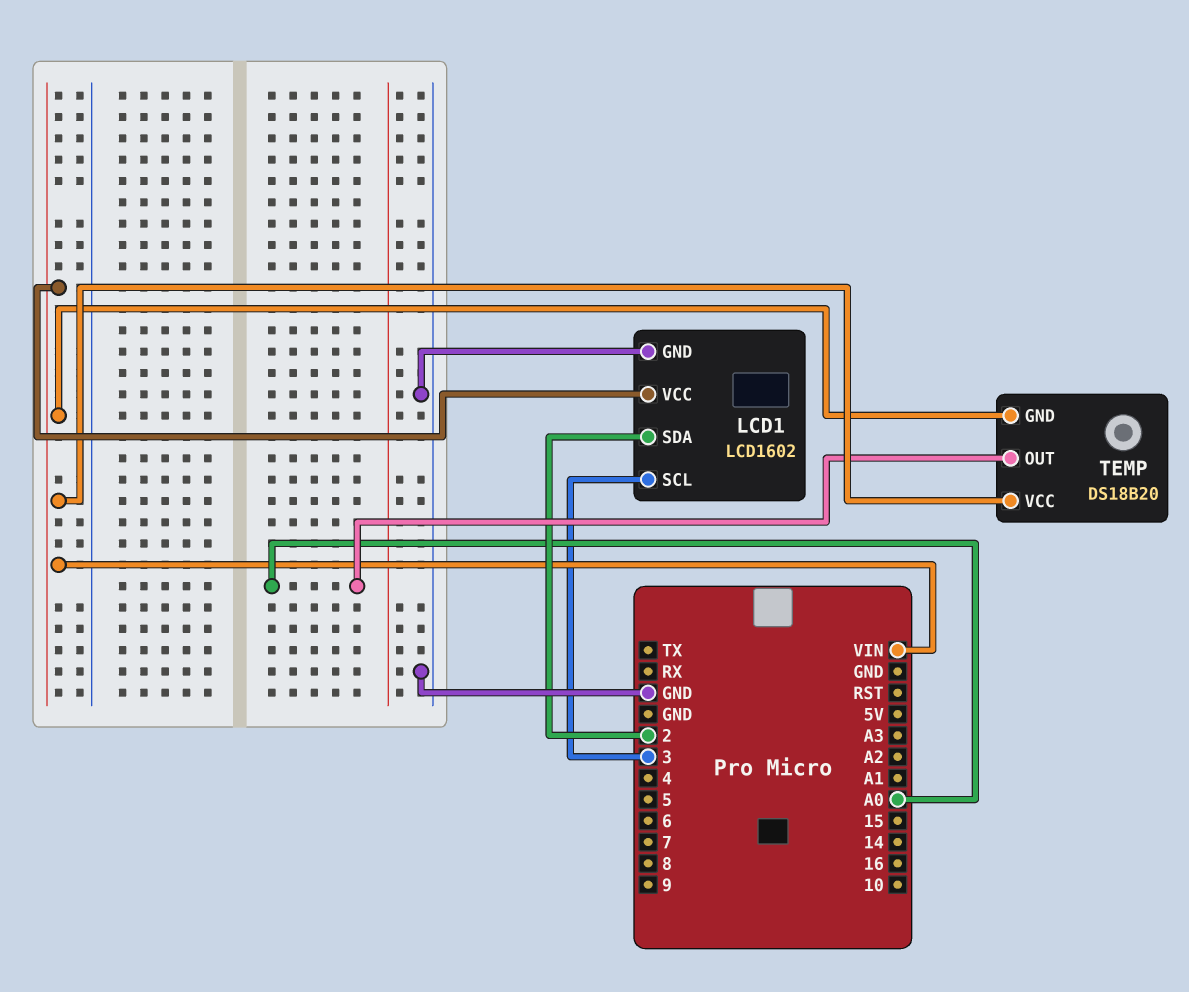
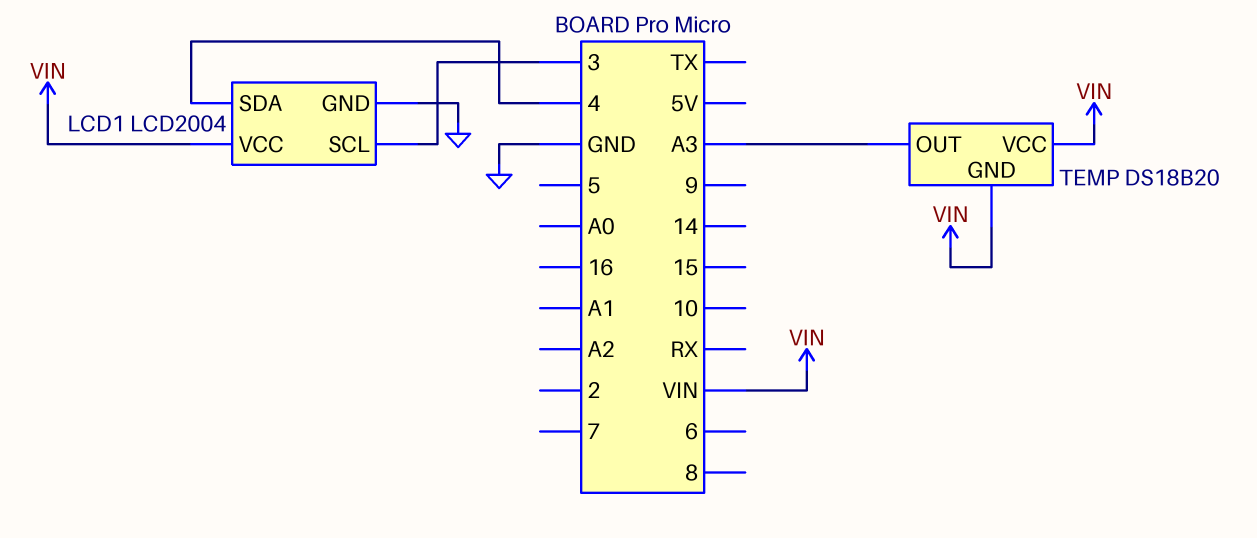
LCD1: LCD1602 -> LCD2004
LCD1 pin SDA: 2 -> 4
TEMP pin OUT: A0 -> A3

